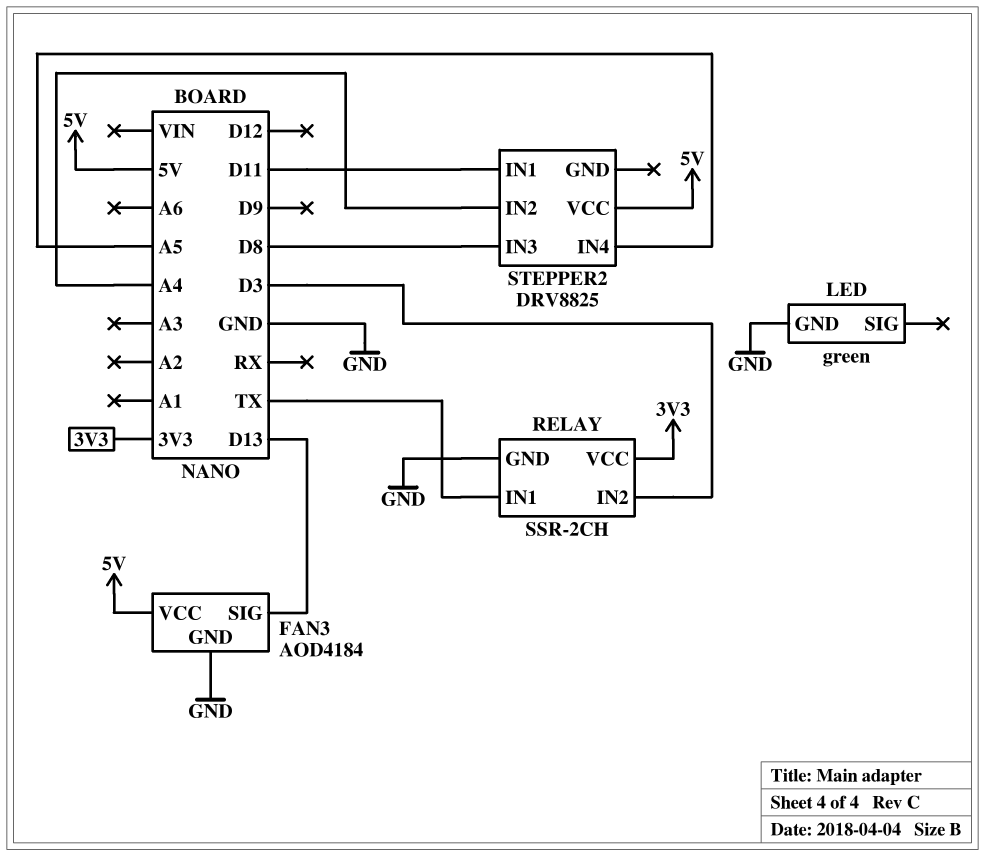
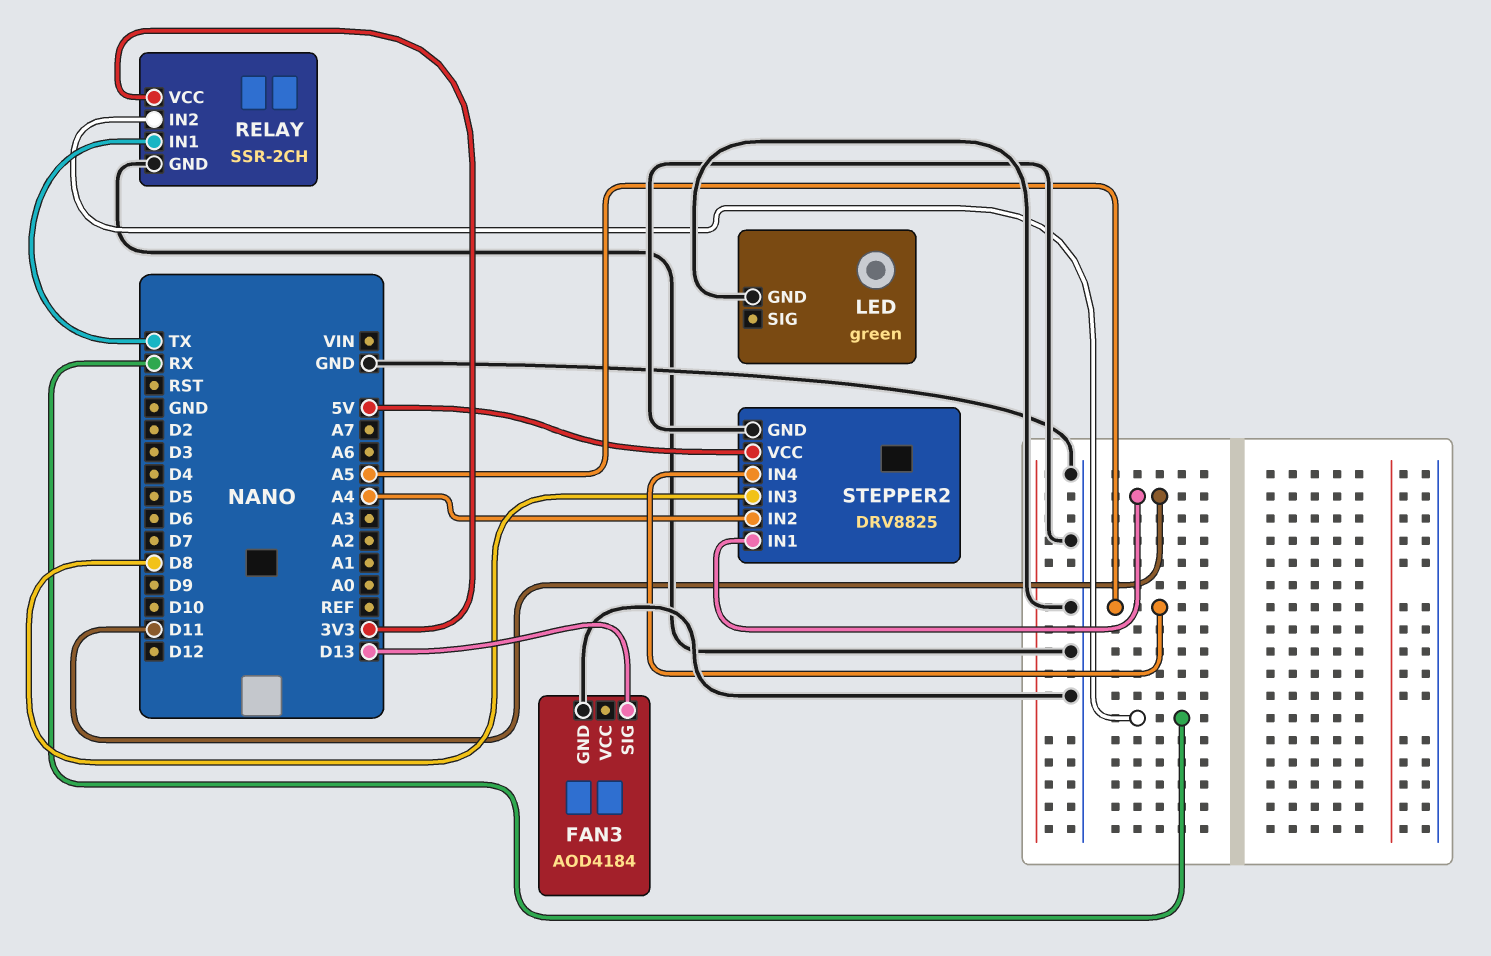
FAN3 pin VCC: 5V -> none
RELAY pin IN2: D3 -> RX
STEPPER2 pin GND: none -> GND

